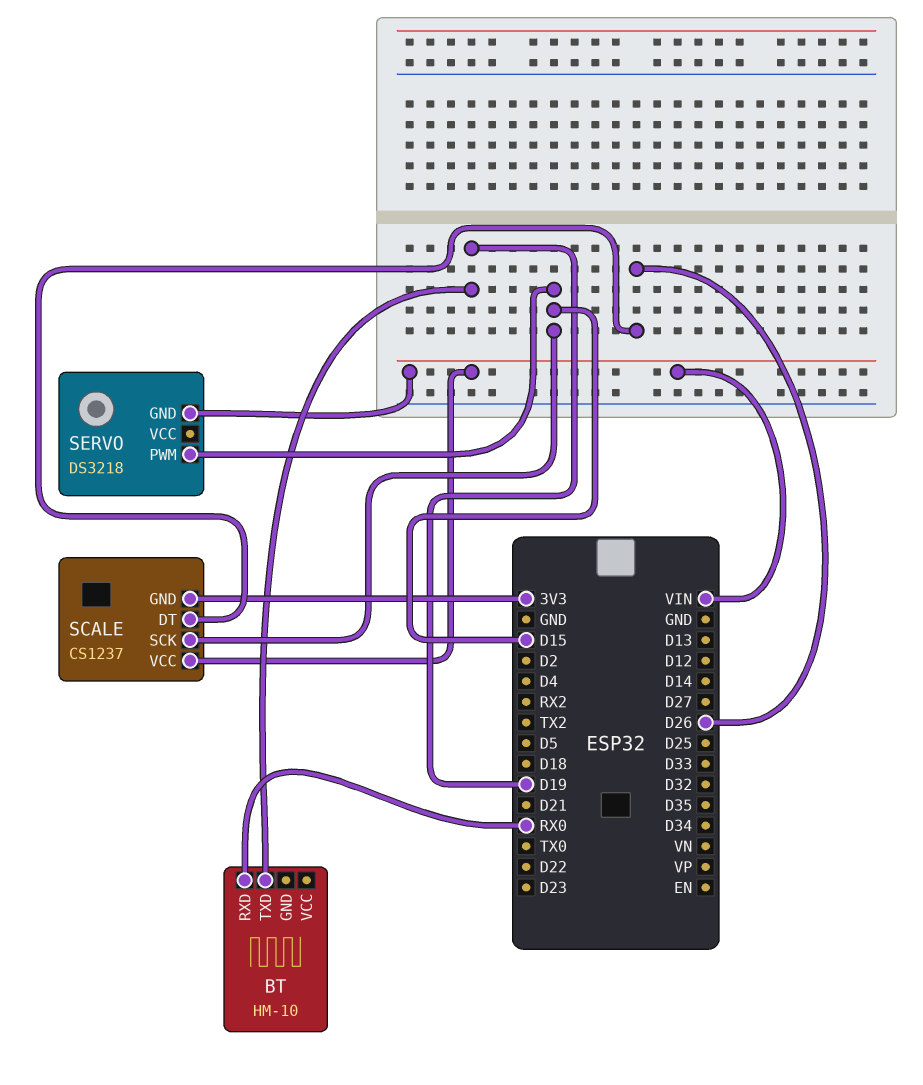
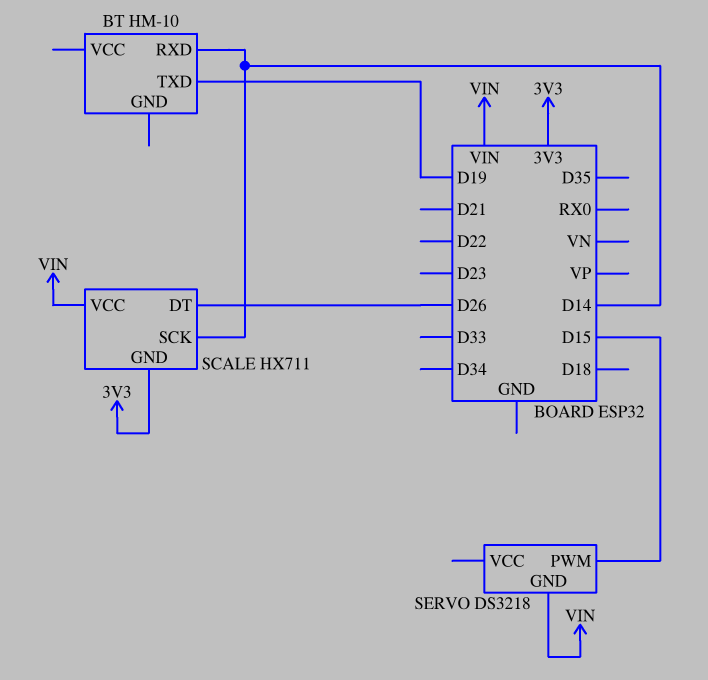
BT pin RXD: RX0 -> D14
SCALE: CS1237 -> HX711
SCALE pin SCK: D15 -> D14

